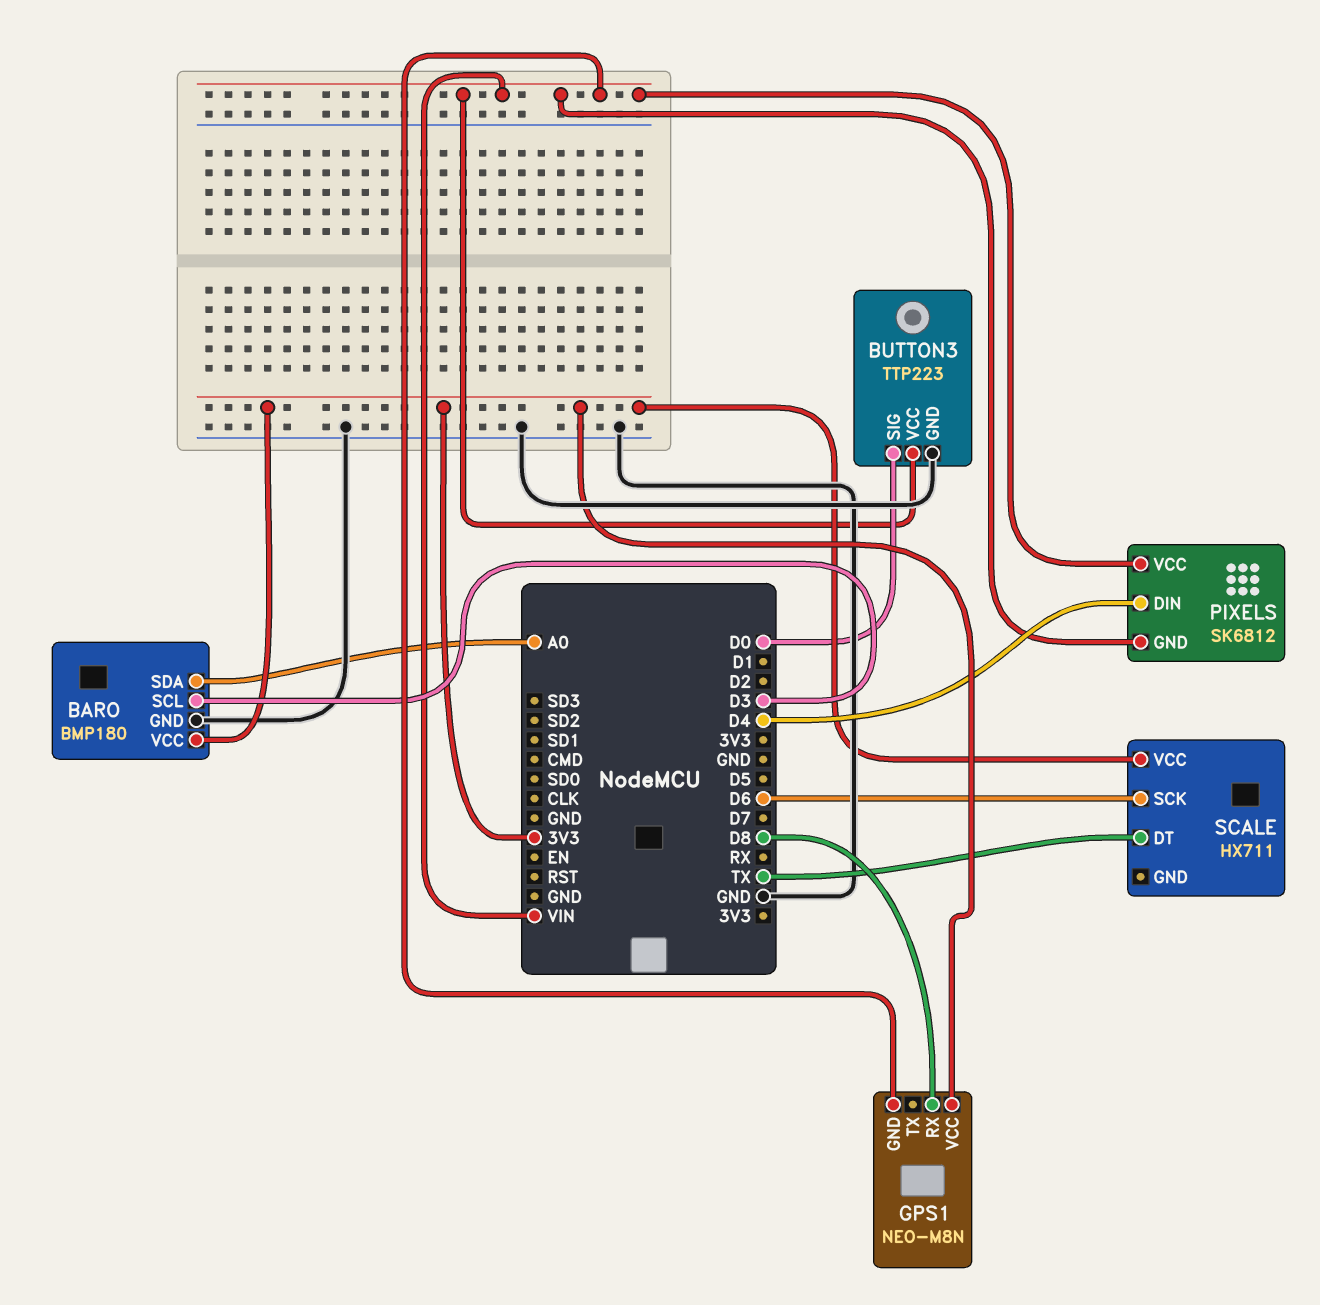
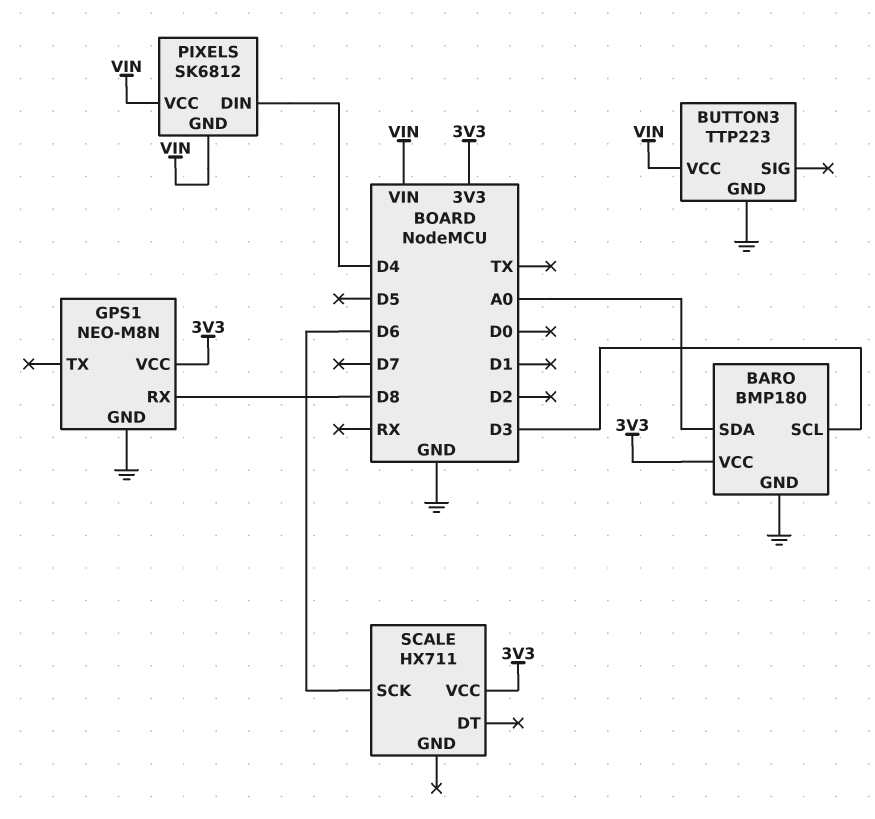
BUTTON3 pin SIG: D0 -> none
GPS1 pin GND: VIN -> GND
SCALE pin DT: TX -> none

